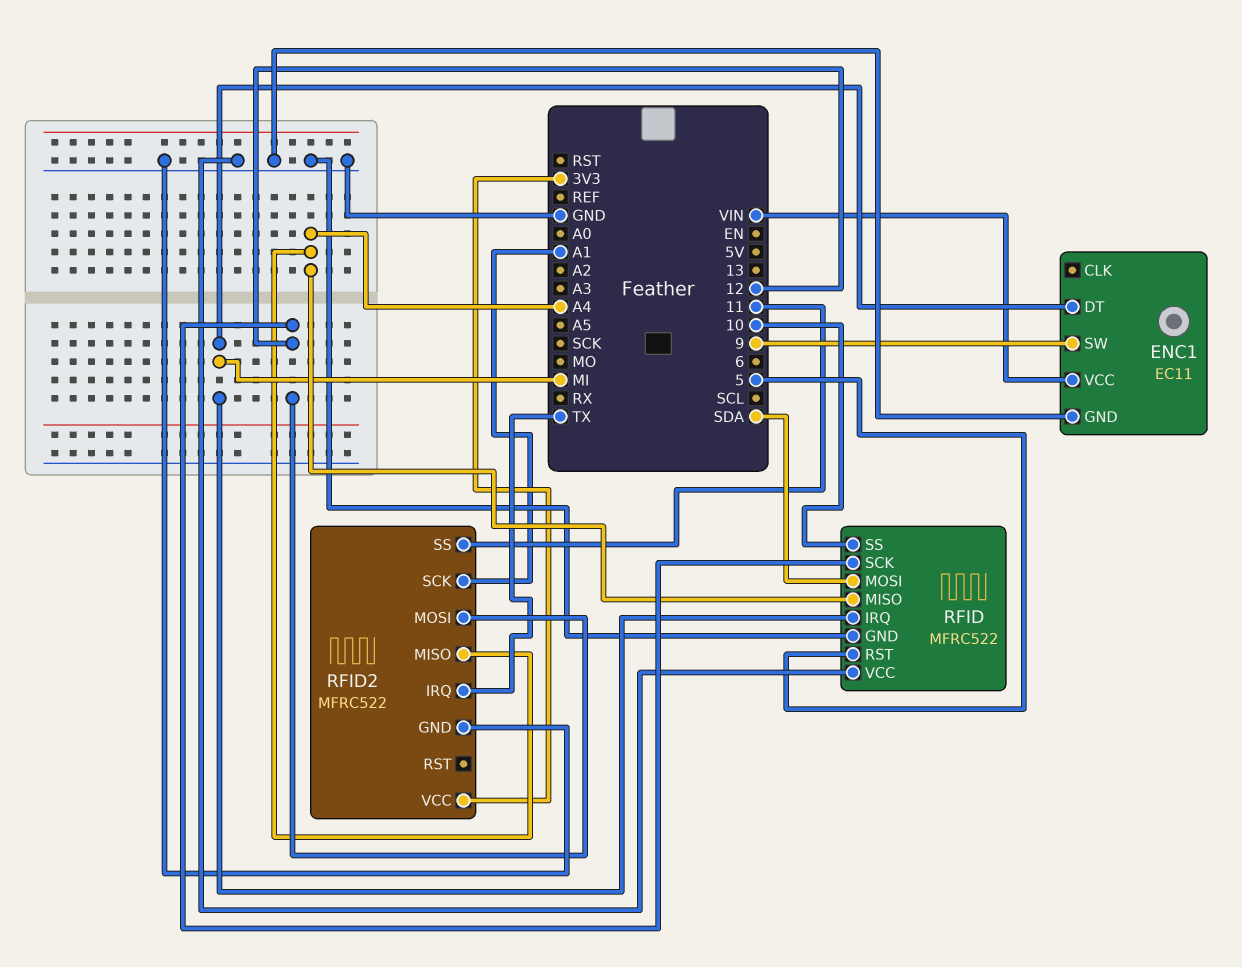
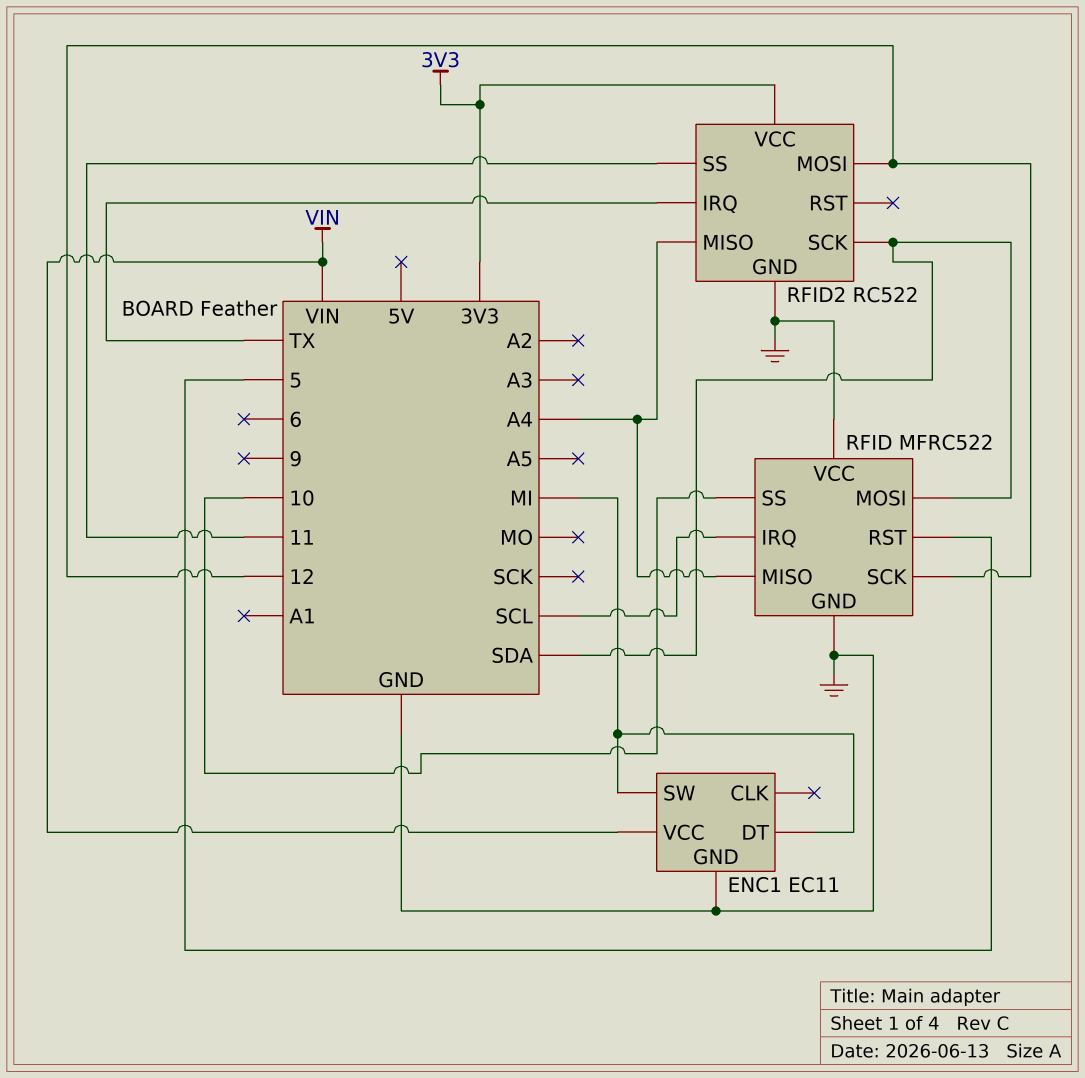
ENC1 pin SW: 9 -> MI
RFID pin IRQ: MI -> SCL
RFID2: MFRC522 -> RC522
RFID2 pin SCK: A1 -> SDA

